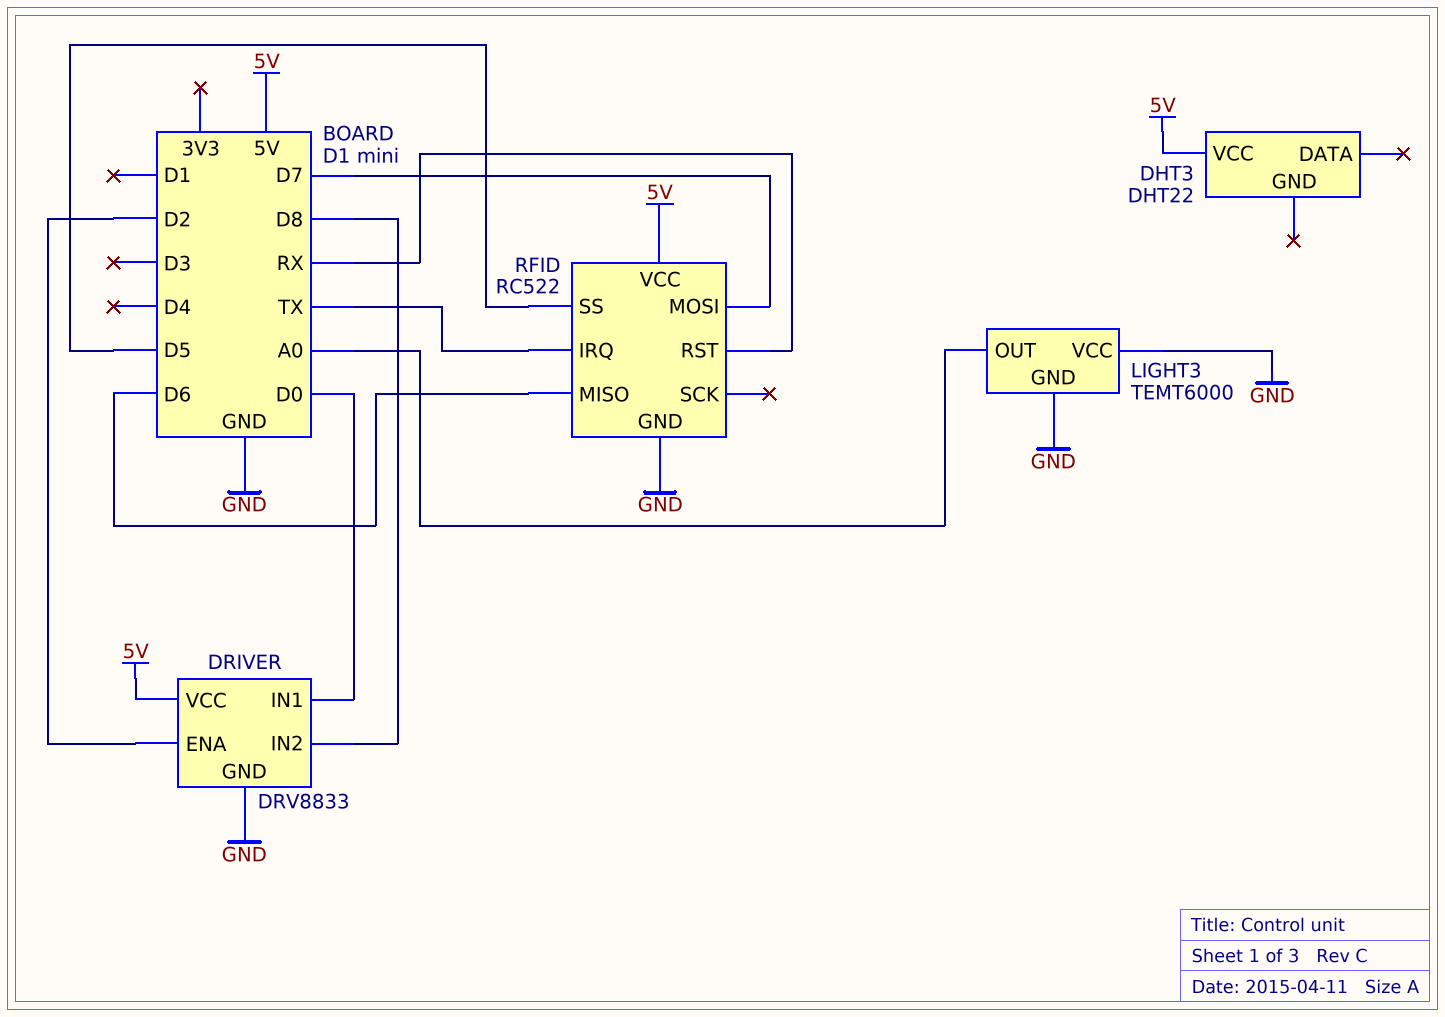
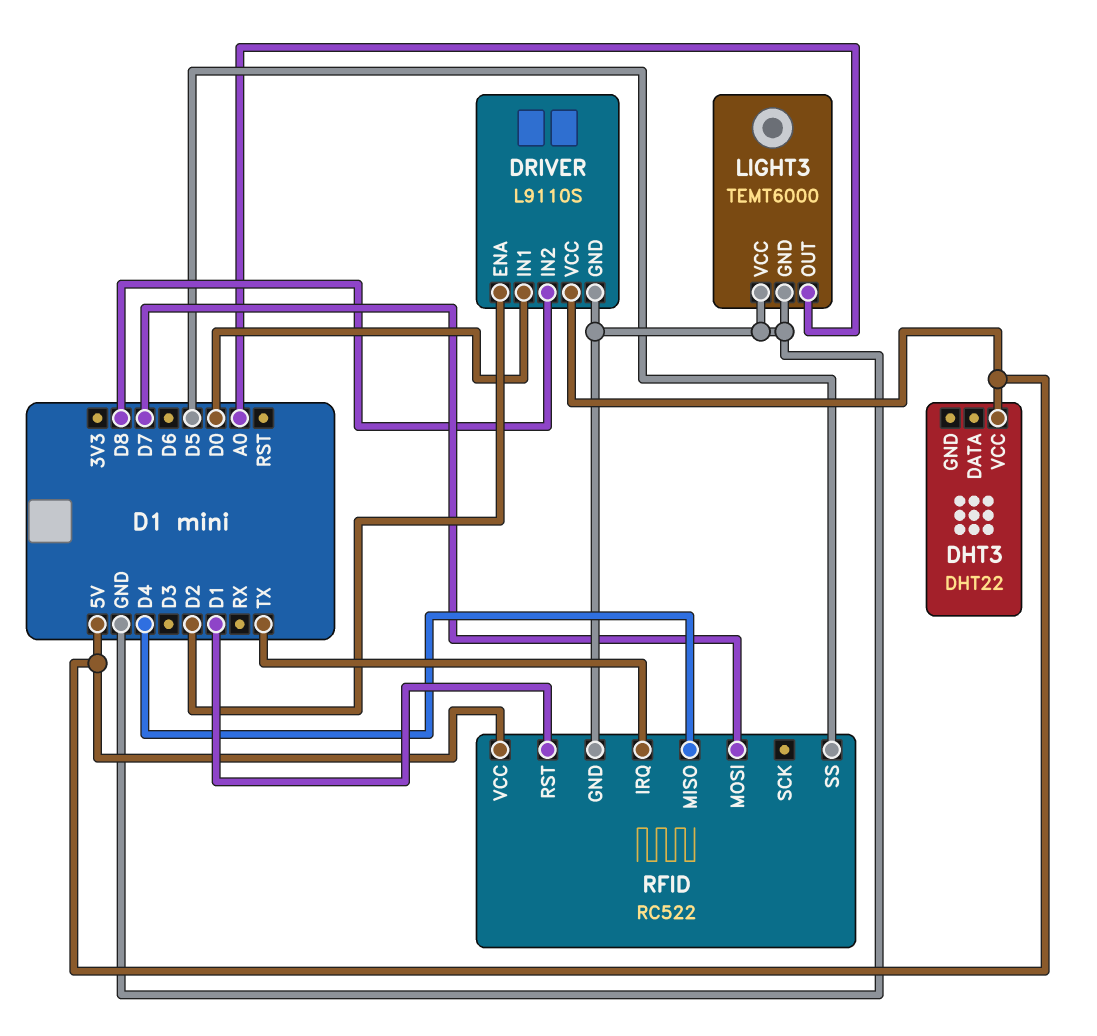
DRIVER: DRV8833 -> L9110S
RFID pin MISO: D6 -> D4
RFID pin RST: RX -> D1

